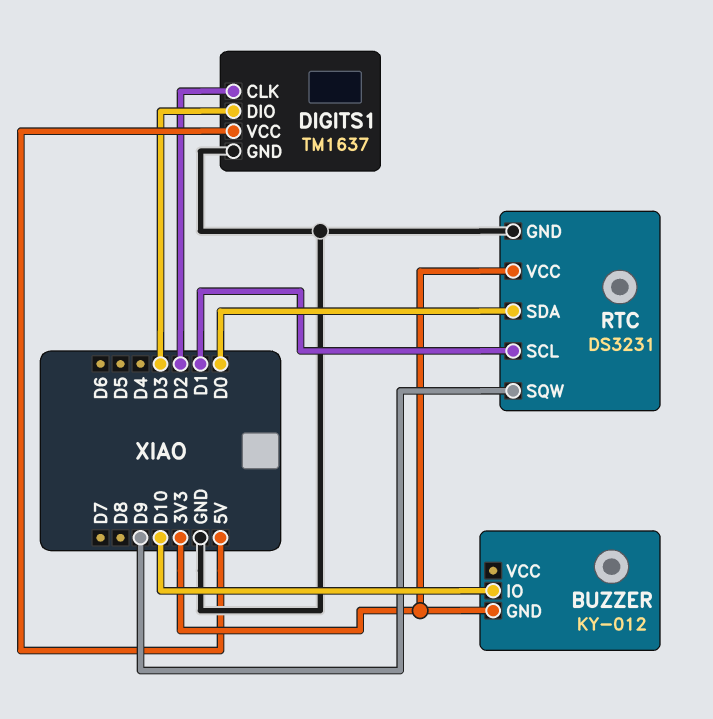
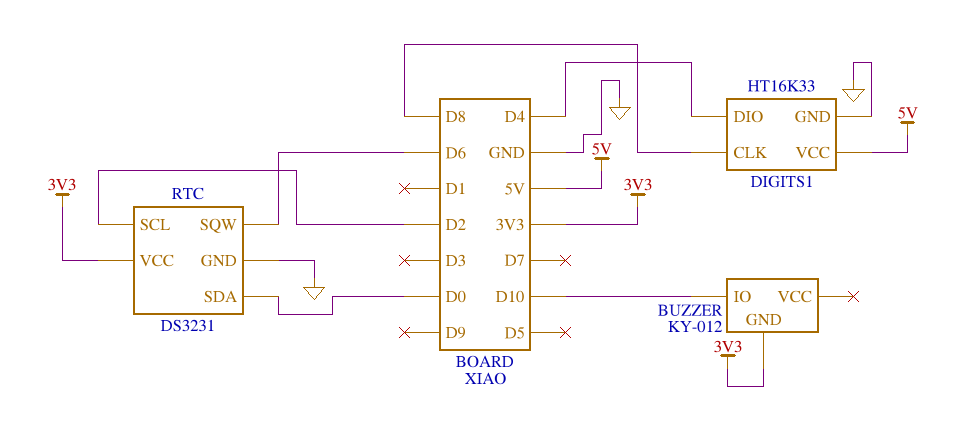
DIGITS1: TM1637 -> HT16K33
DIGITS1 pin CLK: D2 -> D8
DIGITS1 pin DIO: D3 -> D4
RTC pin SCL: D1 -> D2
RTC pin SQW: D9 -> D6

